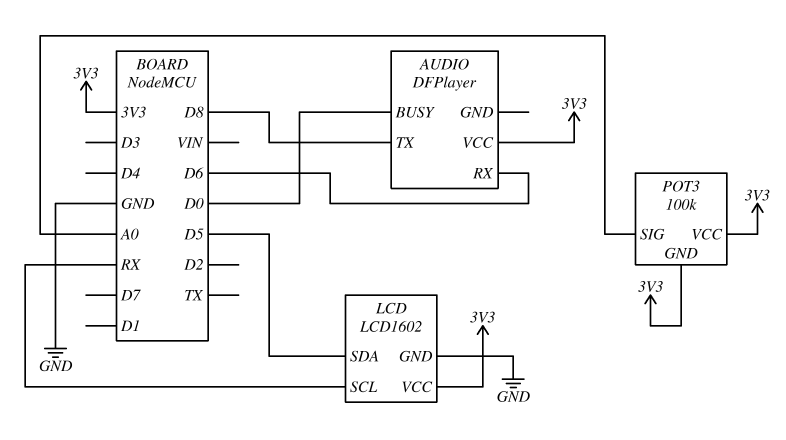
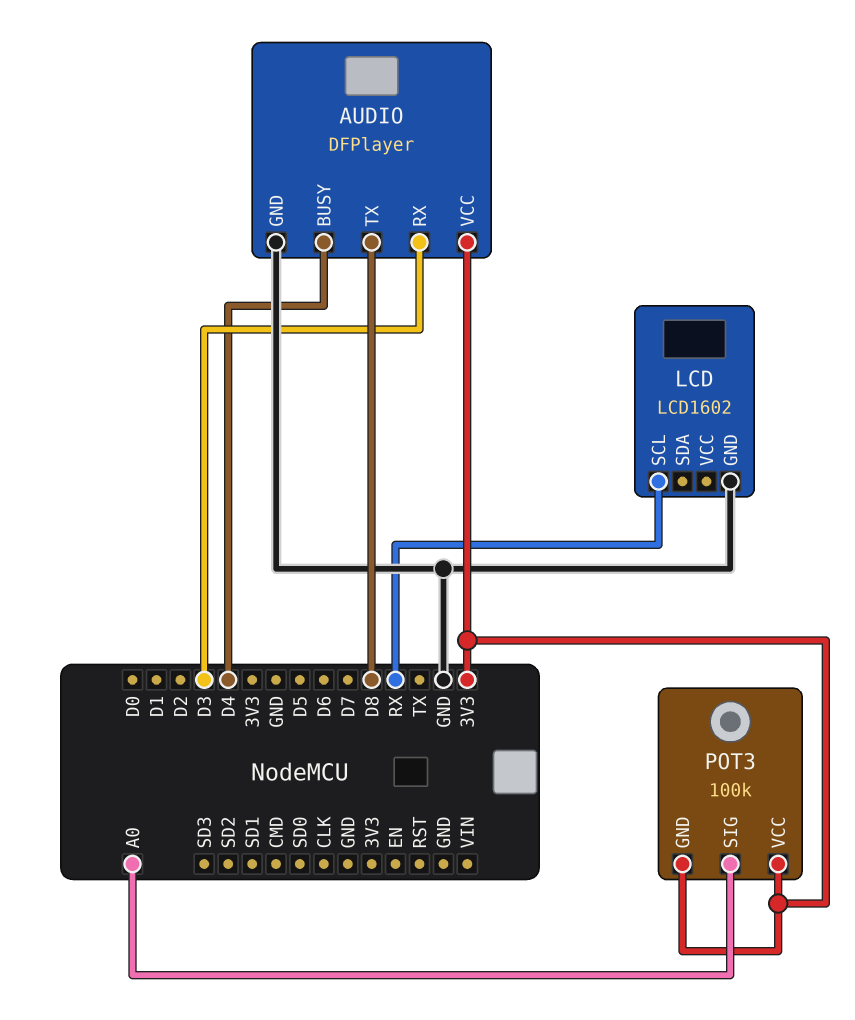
AUDIO pin BUSY: D0 -> D4
AUDIO pin GND: none -> GND
AUDIO pin RX: D6 -> D3
LCD pin SDA: D5 -> none
LCD pin VCC: 3V3 -> none

